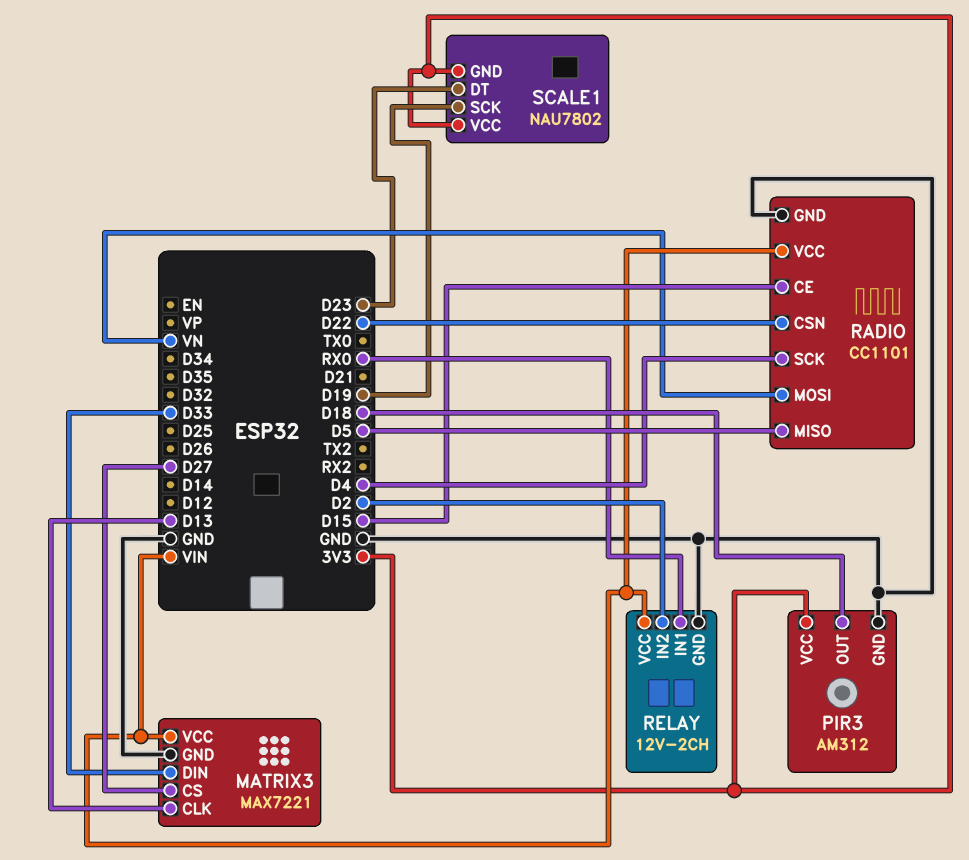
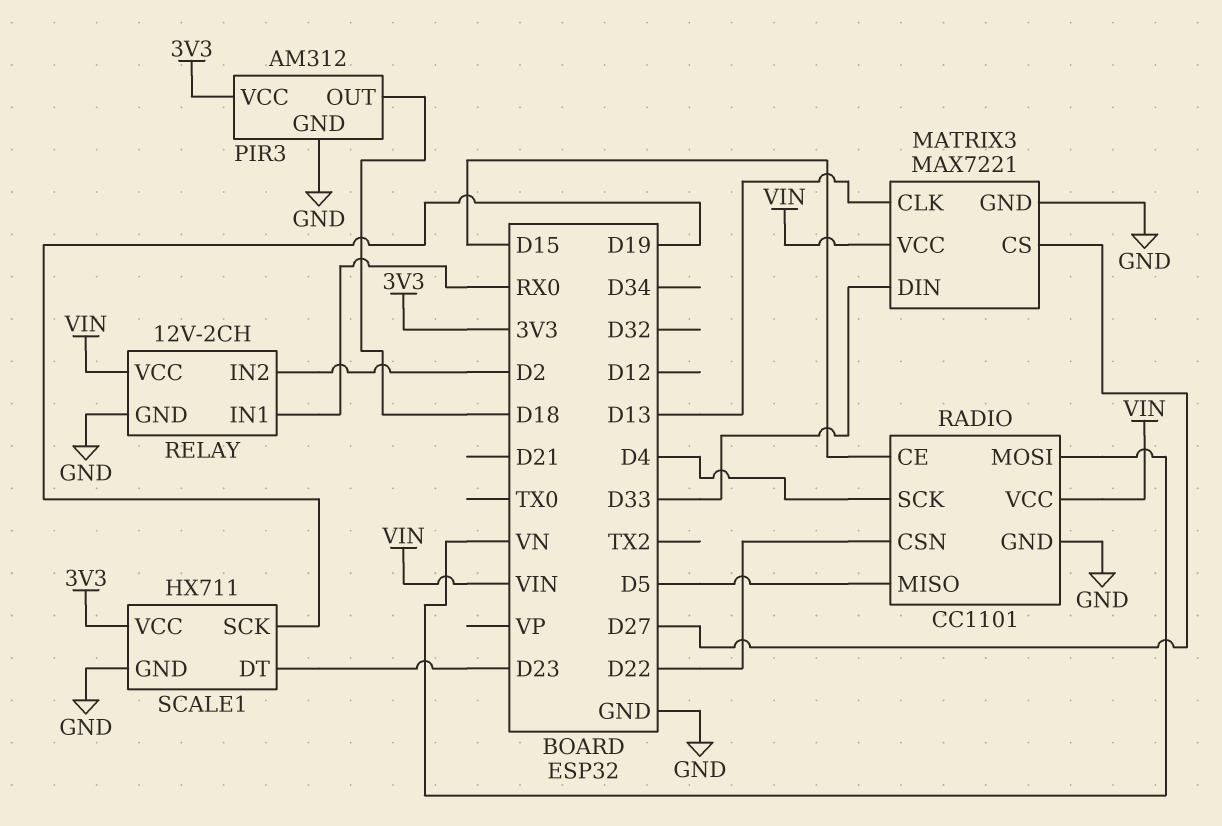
SCALE1: NAU7802 -> HX711
SCALE1 pin GND: 3V3 -> GND

